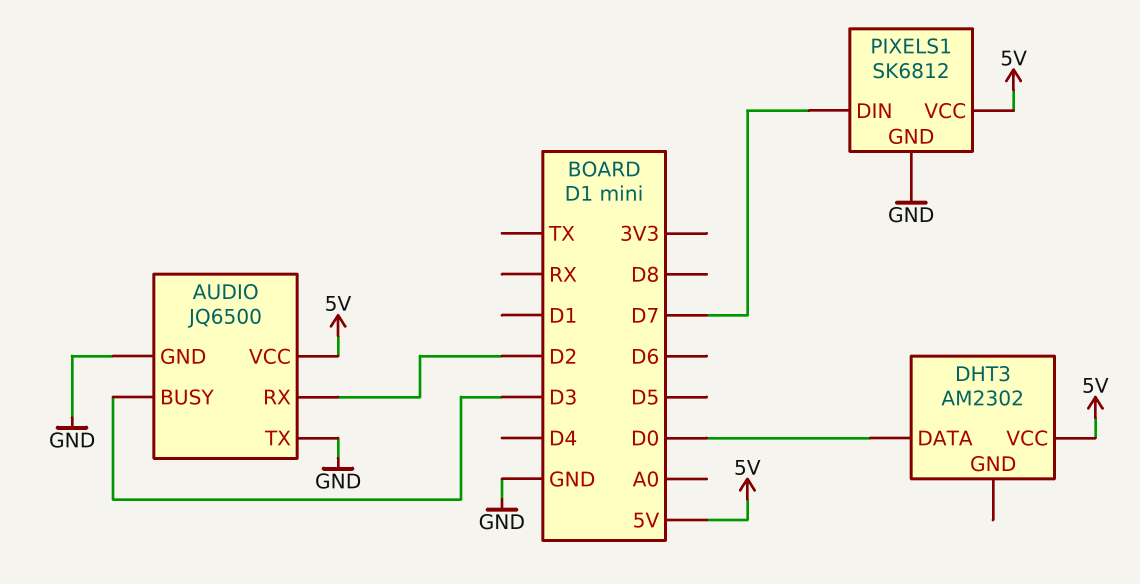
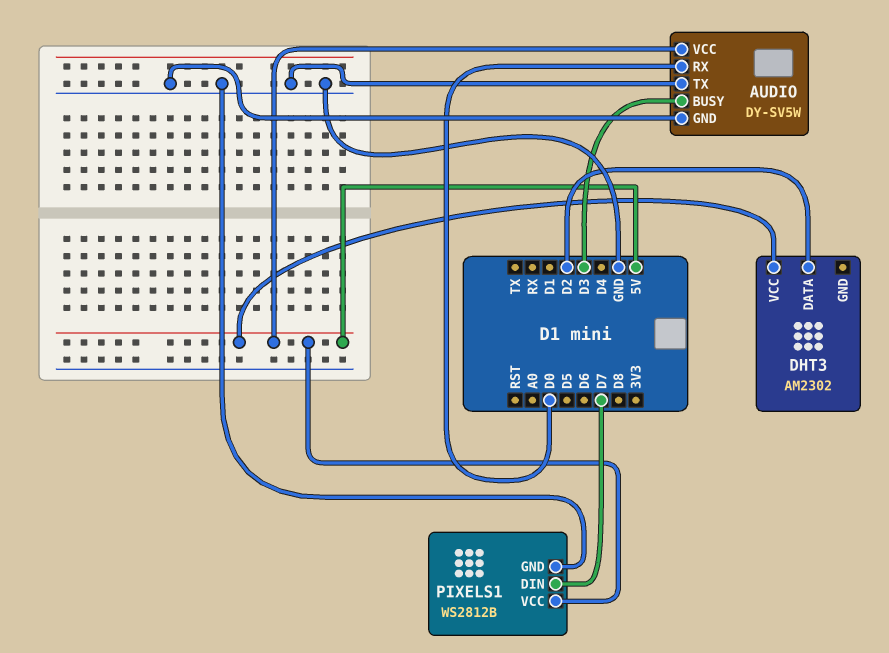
AUDIO: JQ6500 -> DY-SV5W
AUDIO pin RX: D2 -> D0
DHT3 pin DATA: D0 -> D2
PIXELS1: SK6812 -> WS2812B

